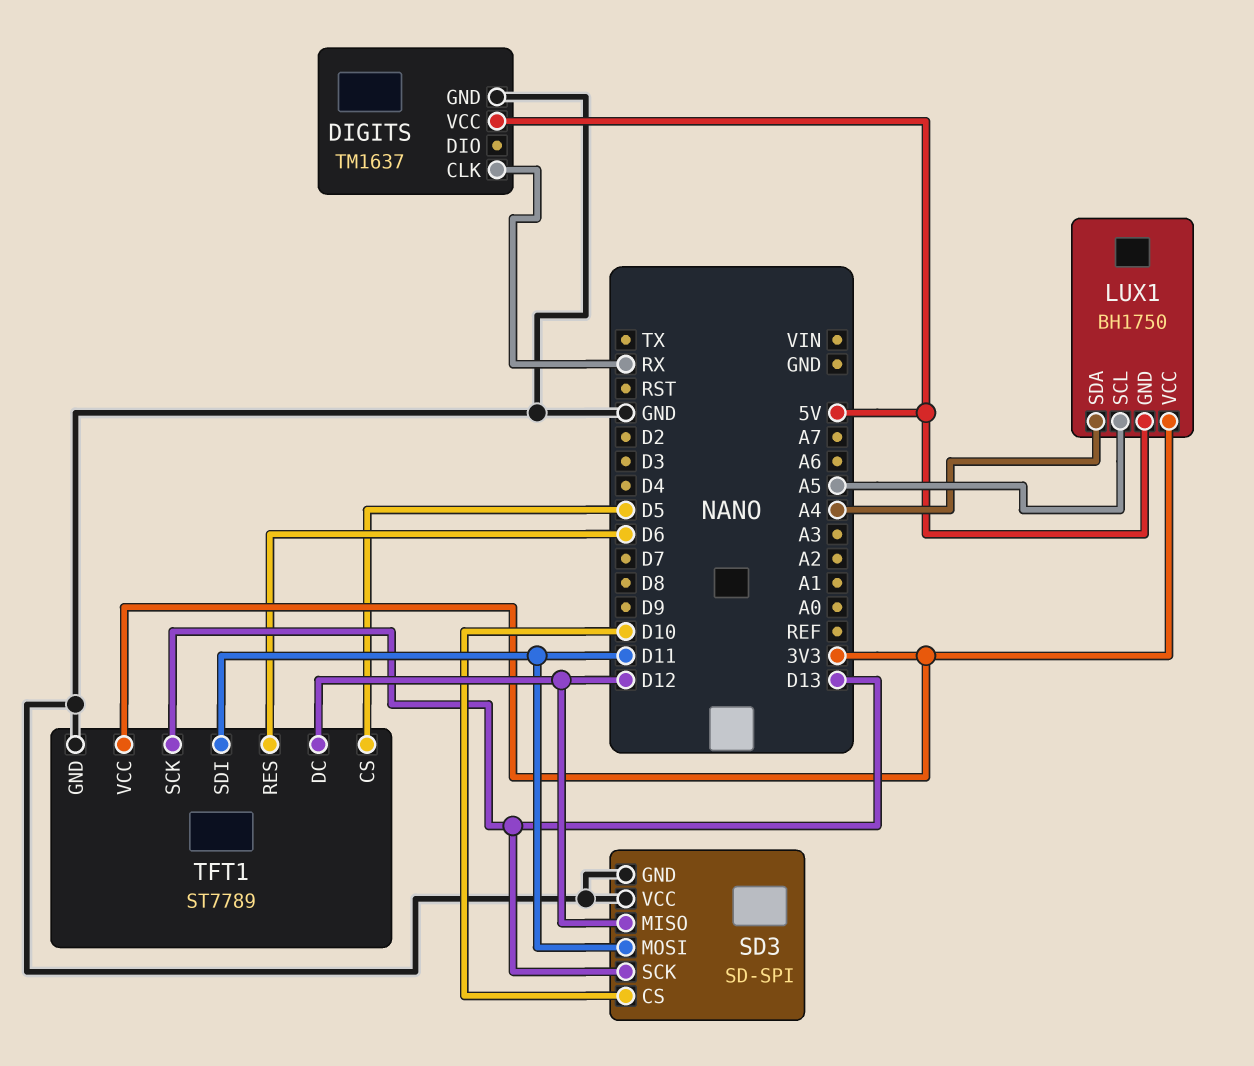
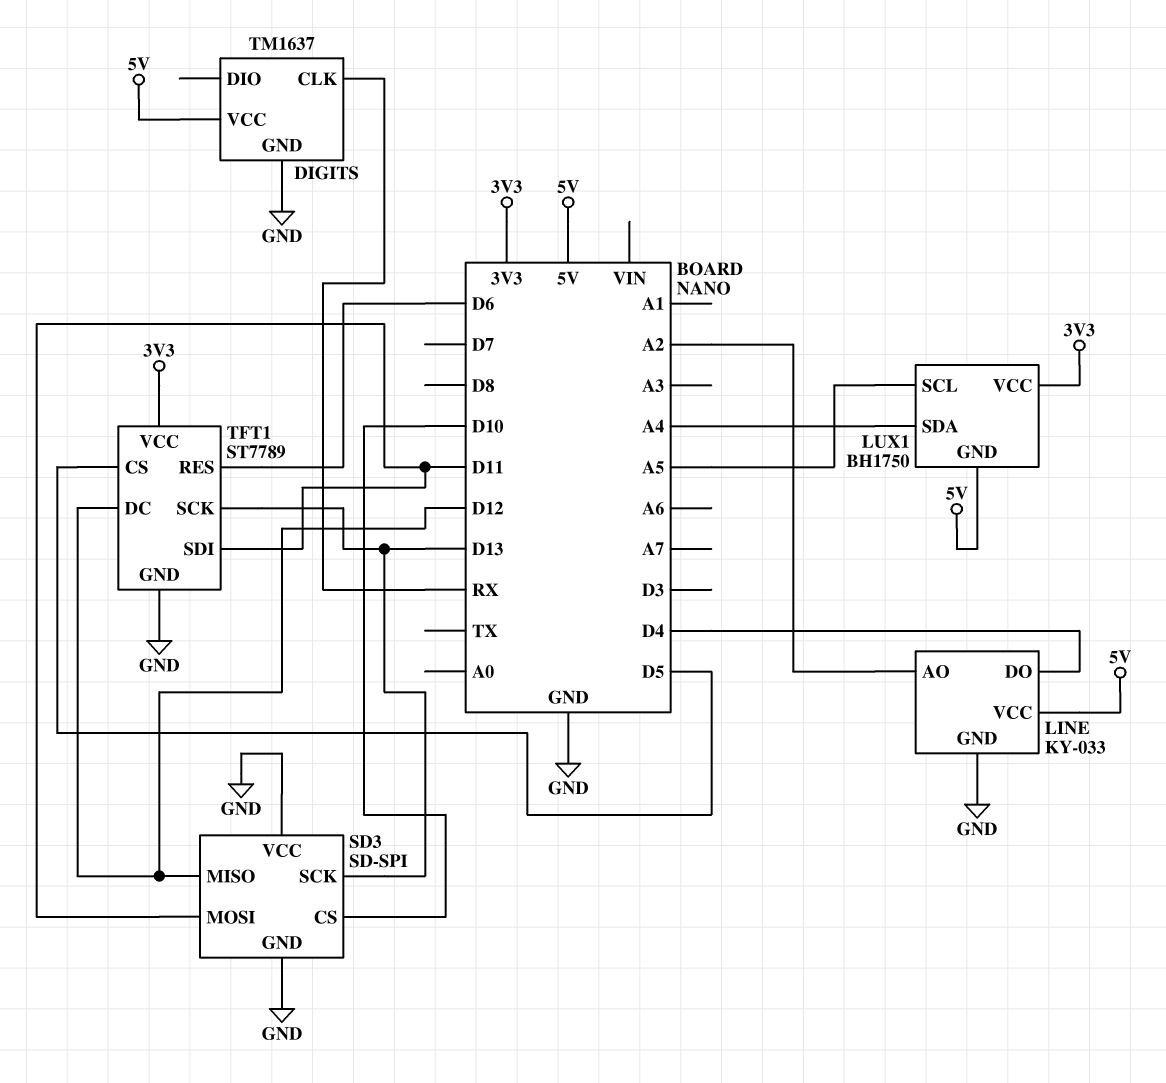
LINE: none -> KY-033
LINE pin AO: none -> A2
LINE pin DO: none -> D4
LINE pin GND: none -> GND
LINE pin VCC: none -> 5V

